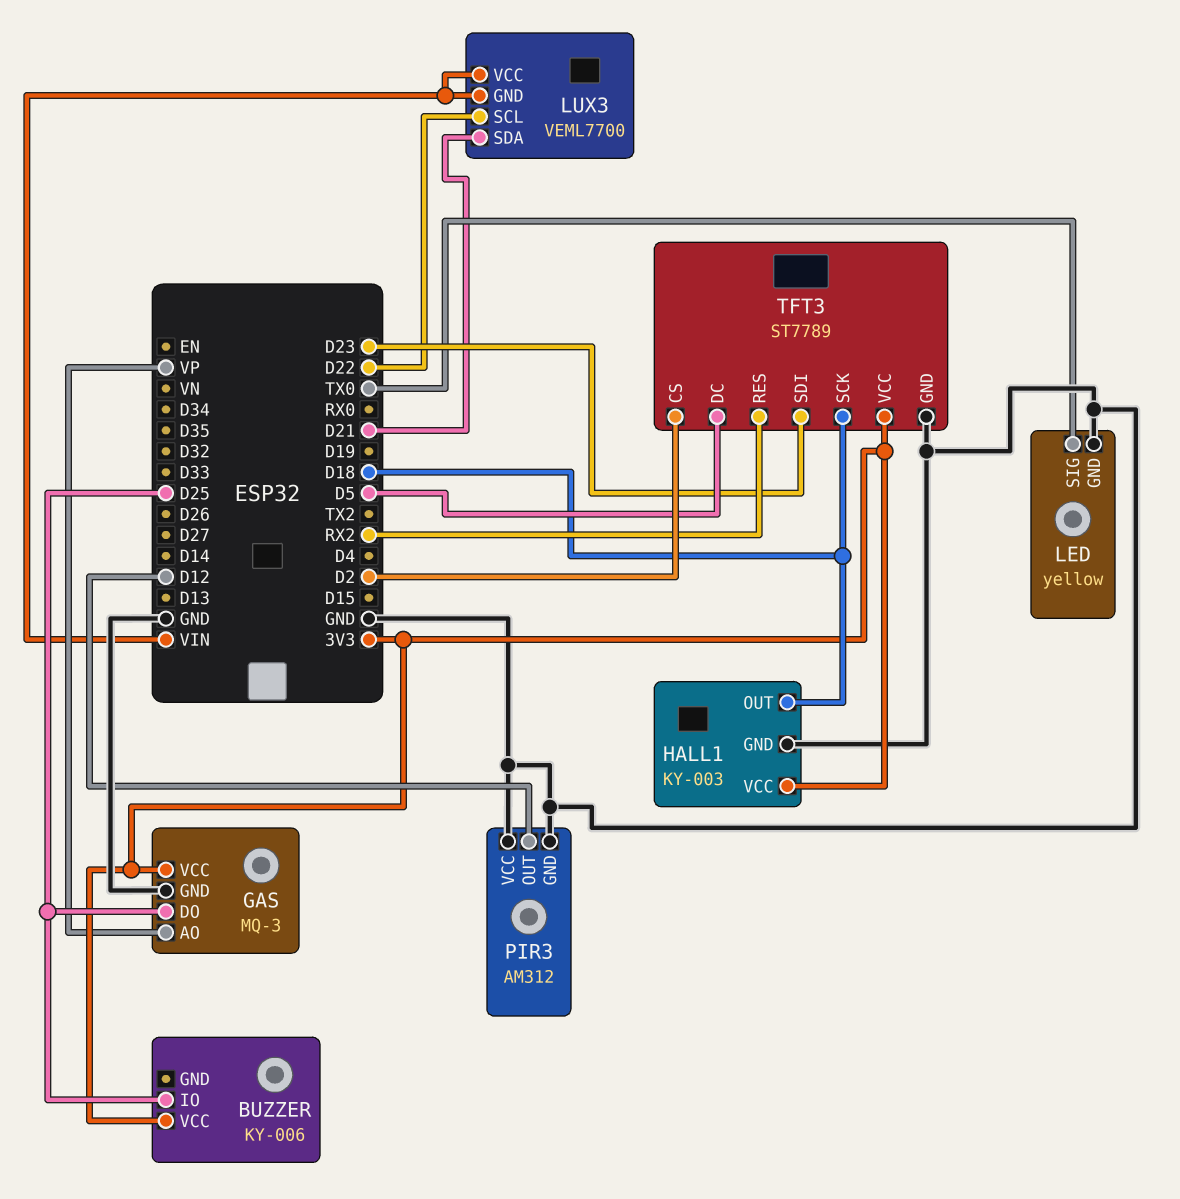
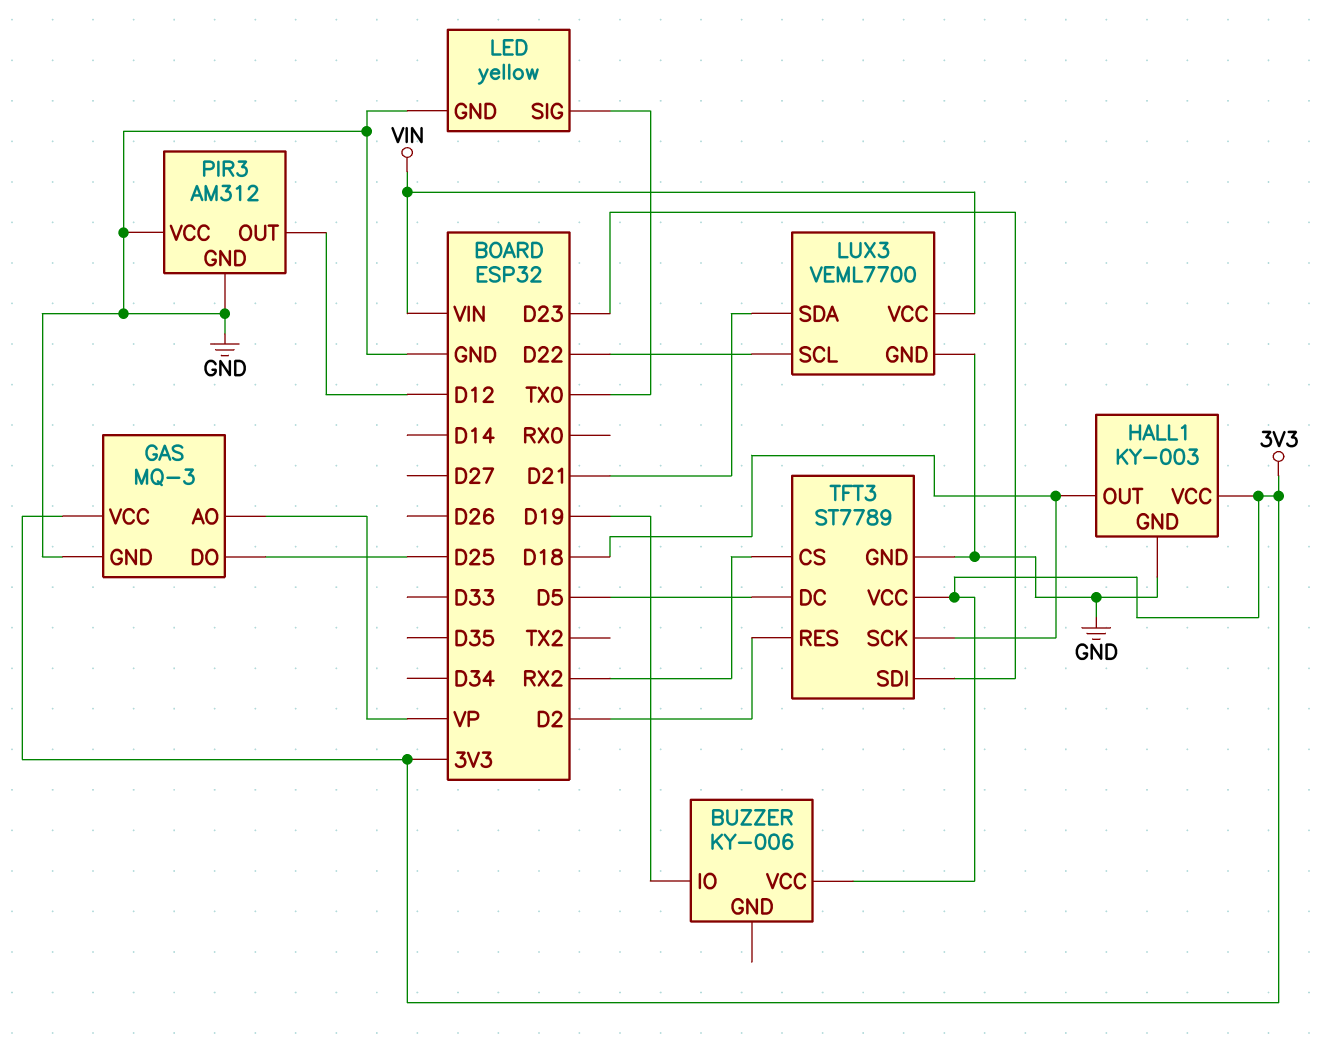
BUZZER pin IO: D25 -> D19
LUX3 pin GND: VIN -> GND
TFT3 pin CS: D2 -> RX2
TFT3 pin RES: RX2 -> D2

